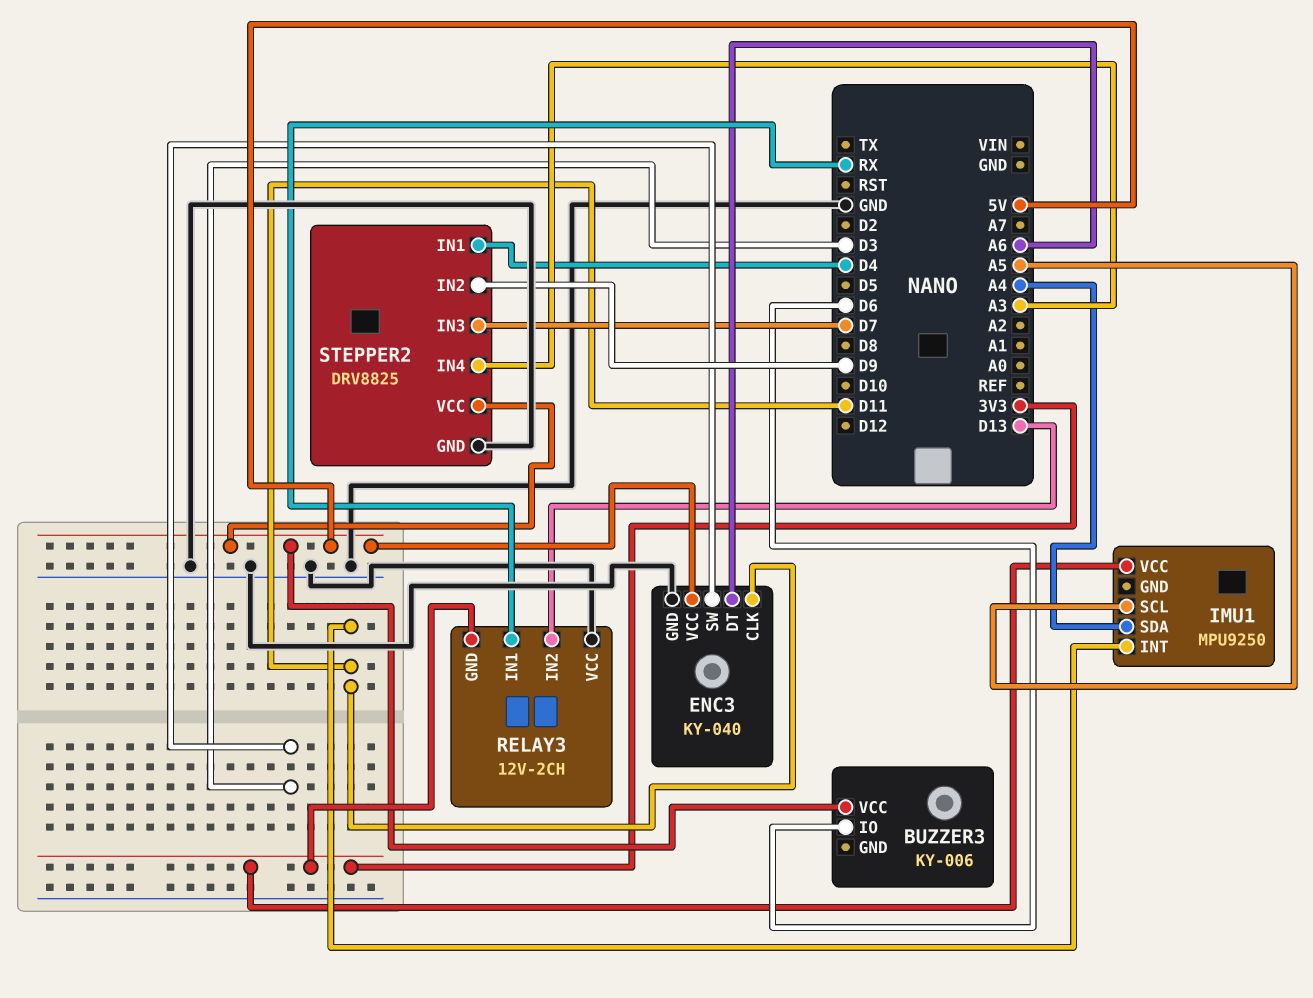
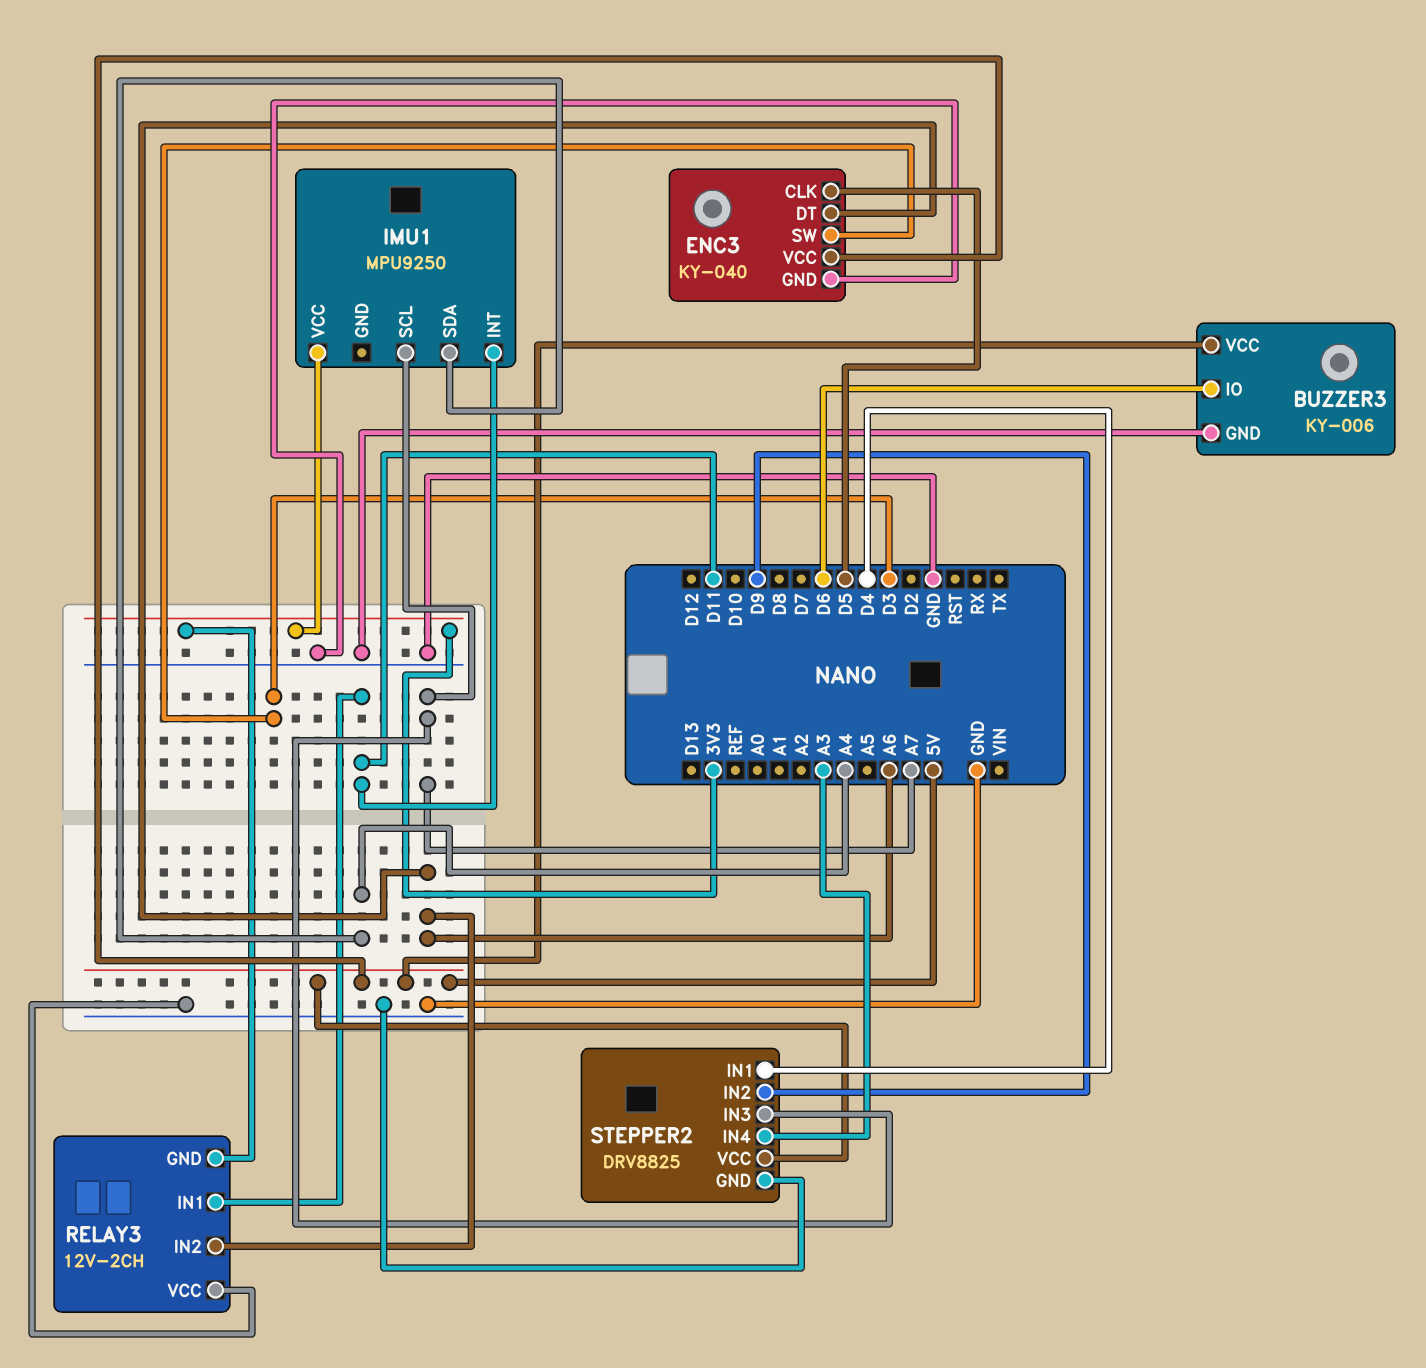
BUZZER3 pin GND: none -> GND
ENC3 pin CLK: D11 -> D5
IMU1 pin SCL: A5 -> A7
RELAY3 pin IN1: RX -> D11
RELAY3 pin IN2: D13 -> A6
STEPPER2 pin IN3: D7 -> A7

